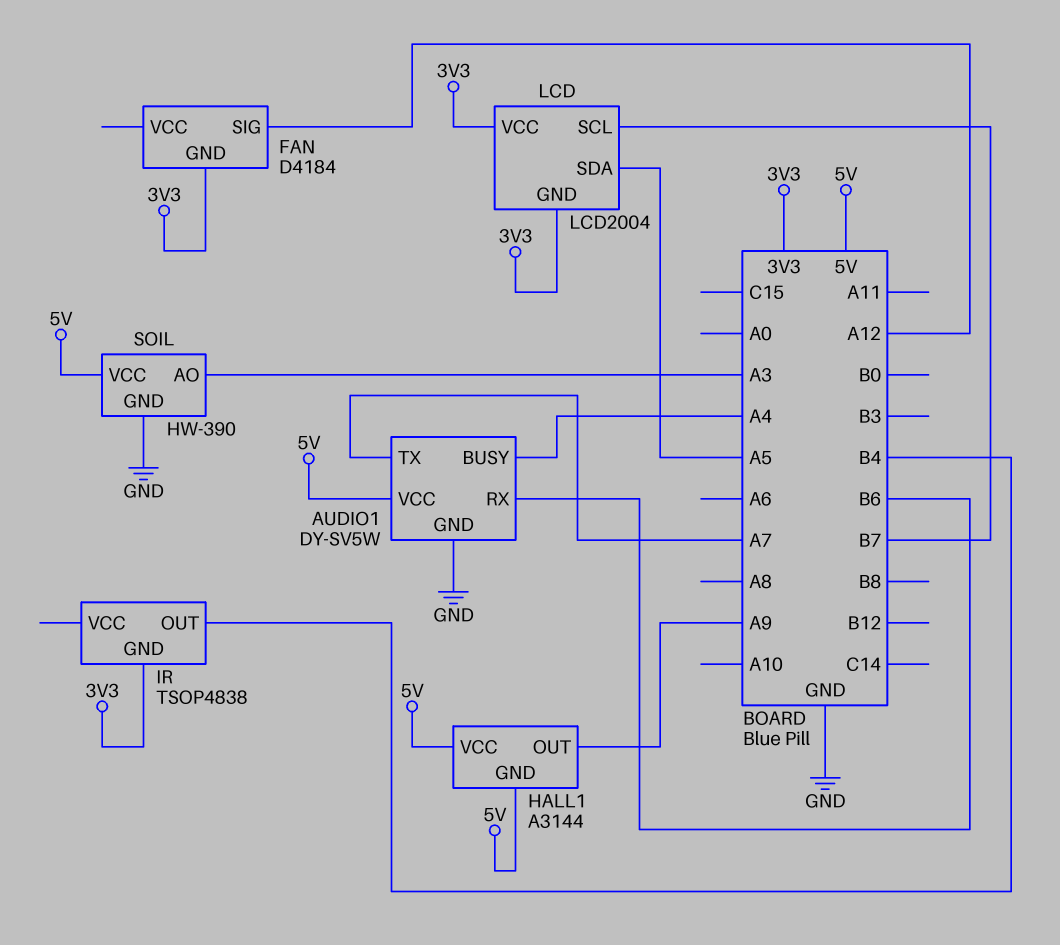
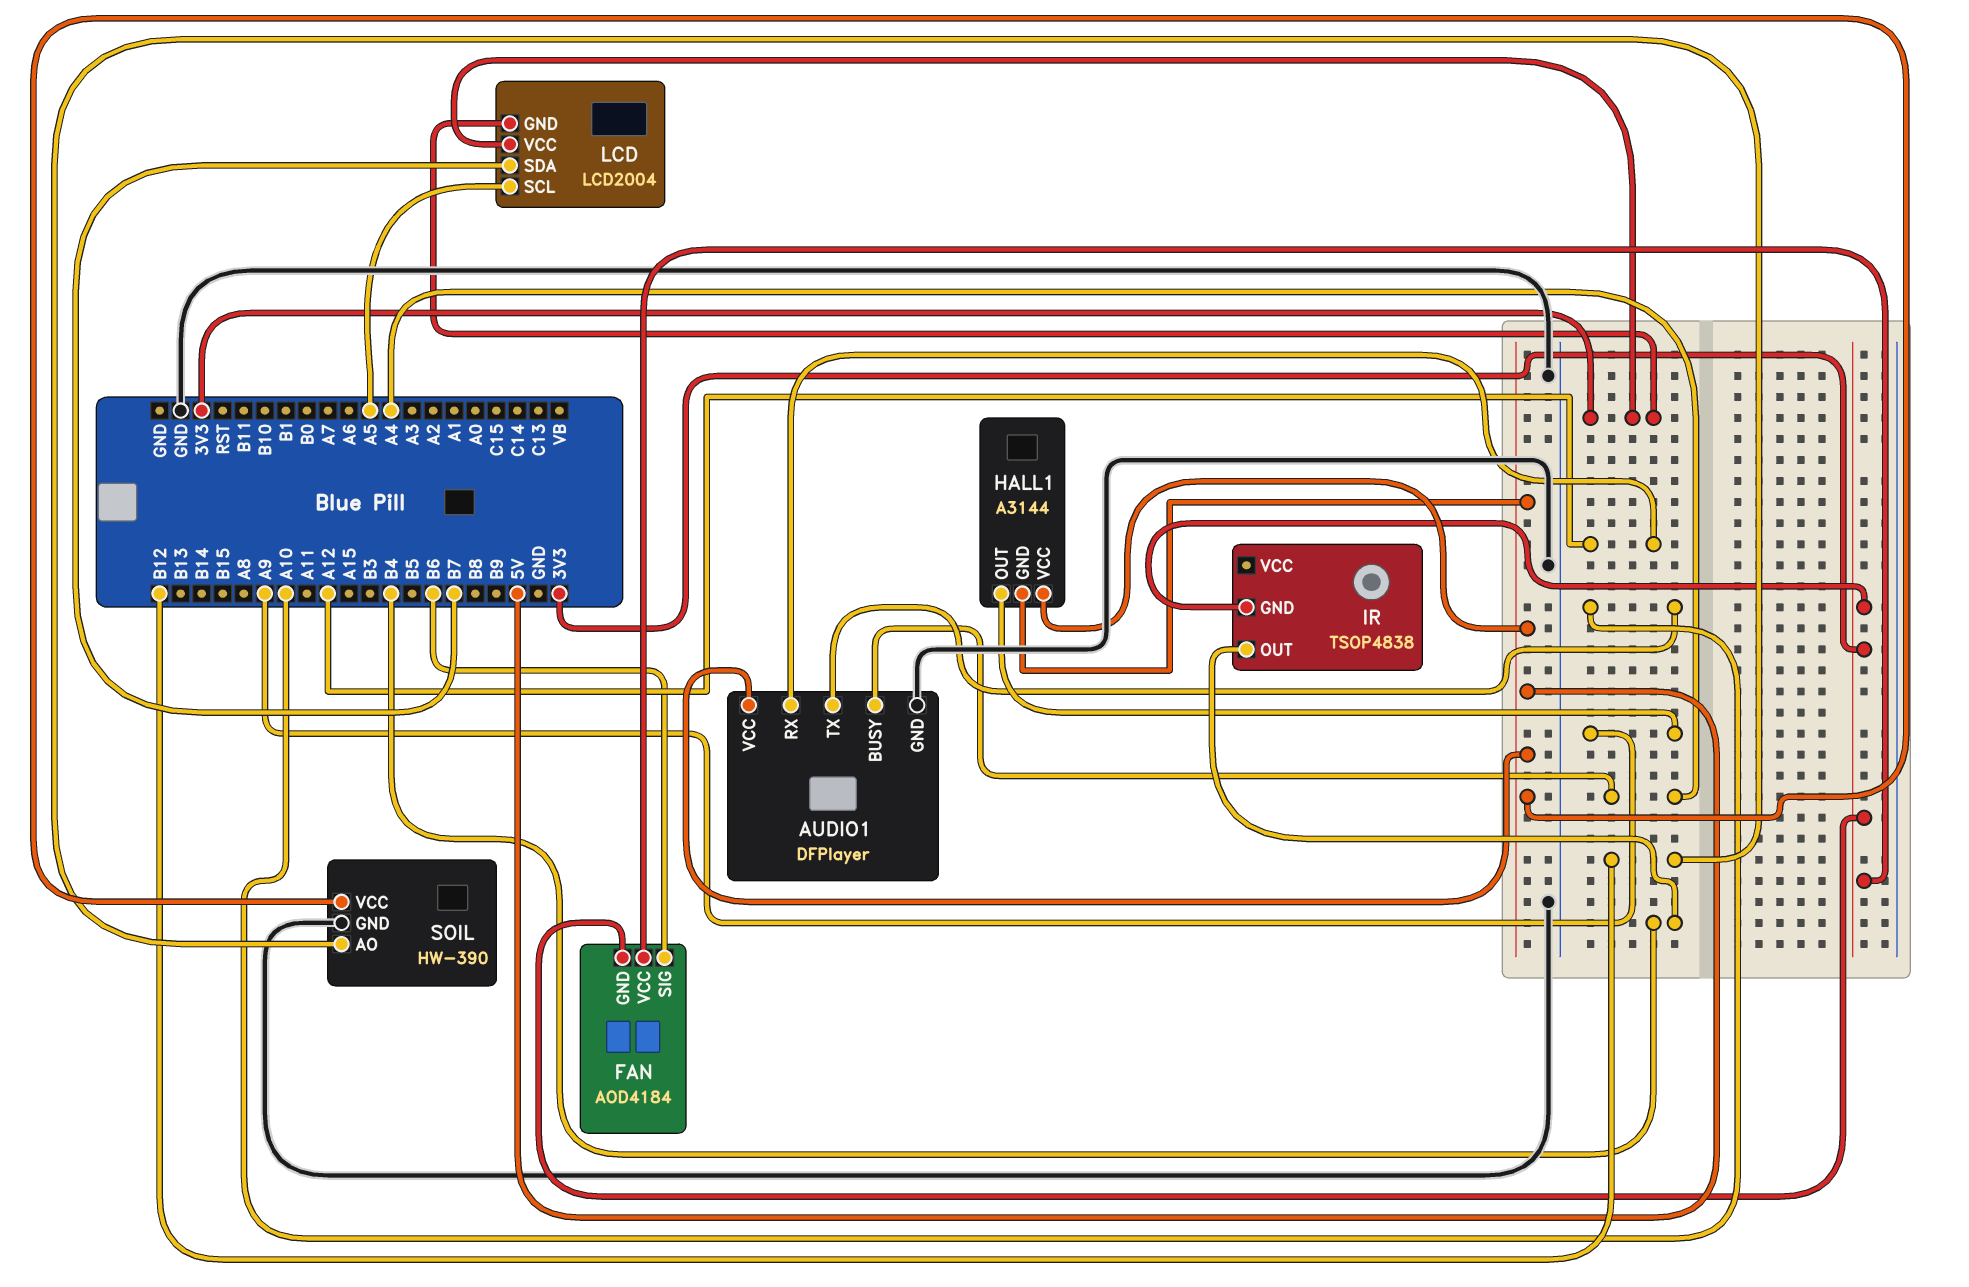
AUDIO1: DY-SV5W -> DFPlayer
AUDIO1 pin RX: B6 -> A12
AUDIO1 pin TX: A7 -> A10
FAN: D4184 -> AOD4184
FAN pin SIG: A12 -> B6
FAN pin VCC: none -> 3V3
LCD pin SCL: B7 -> A5
LCD pin SDA: A5 -> B7
SOIL pin AO: A3 -> B12

